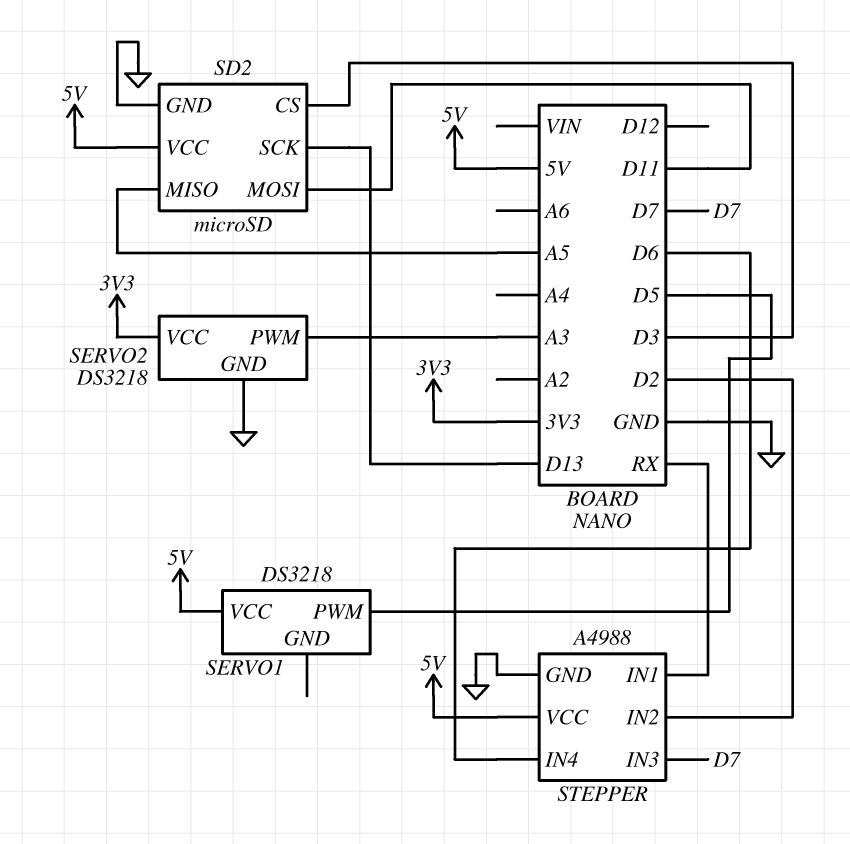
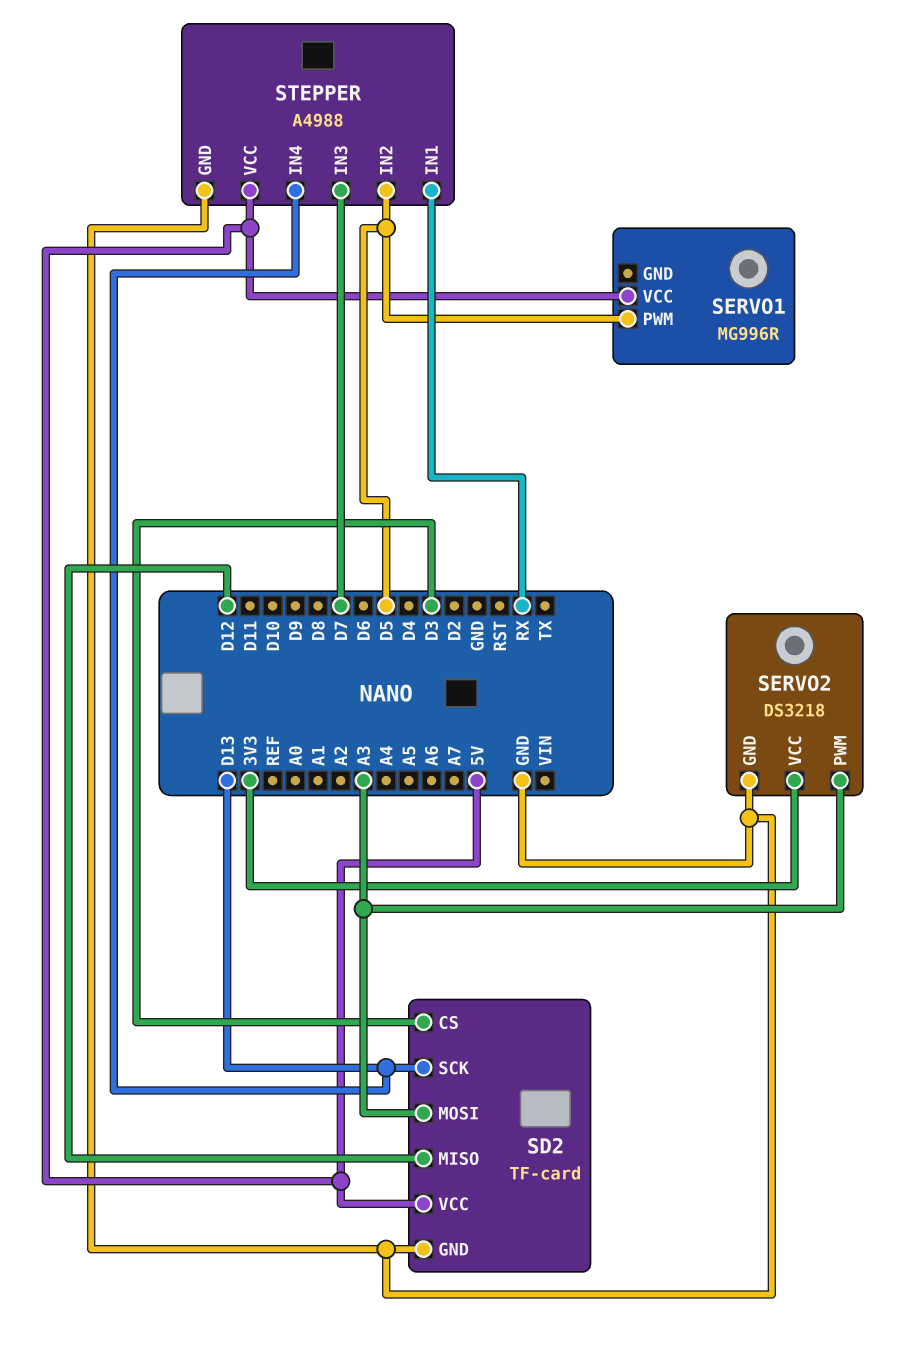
SD2: microSD -> TF-card
SD2 pin MISO: A5 -> D12
SD2 pin MOSI: D11 -> A3
SERVO1: DS3218 -> MG996R
STEPPER pin IN2: D2 -> D5
STEPPER pin IN4: D6 -> D13

